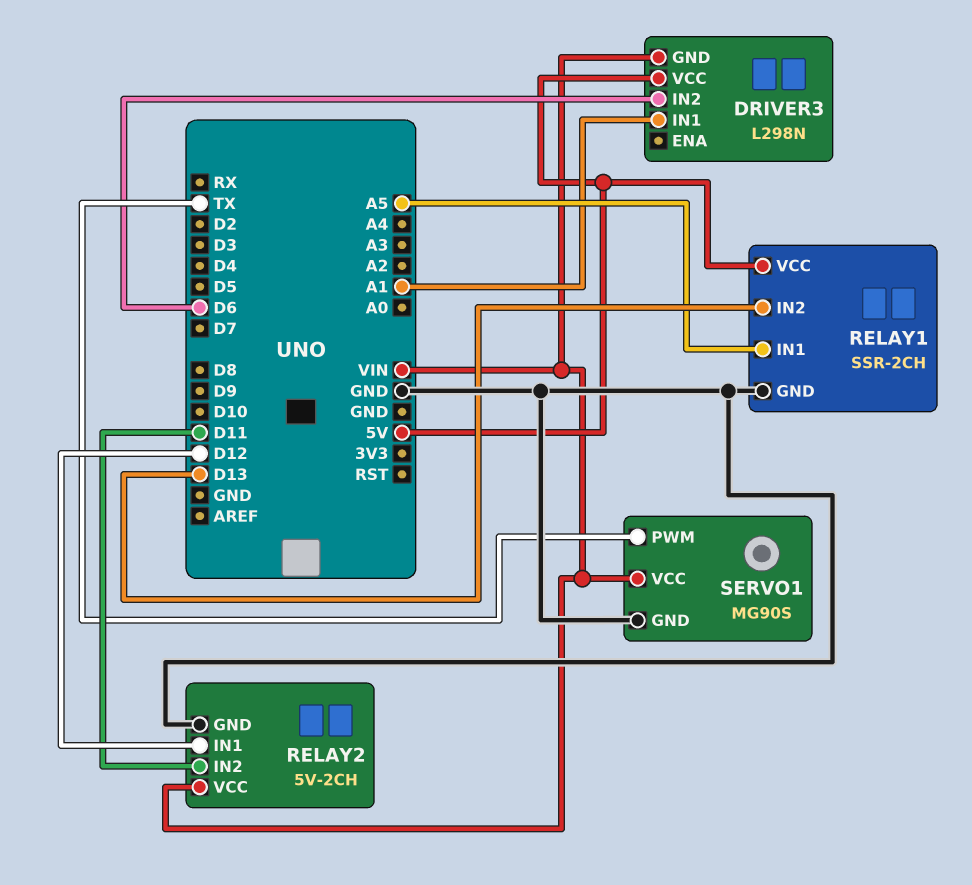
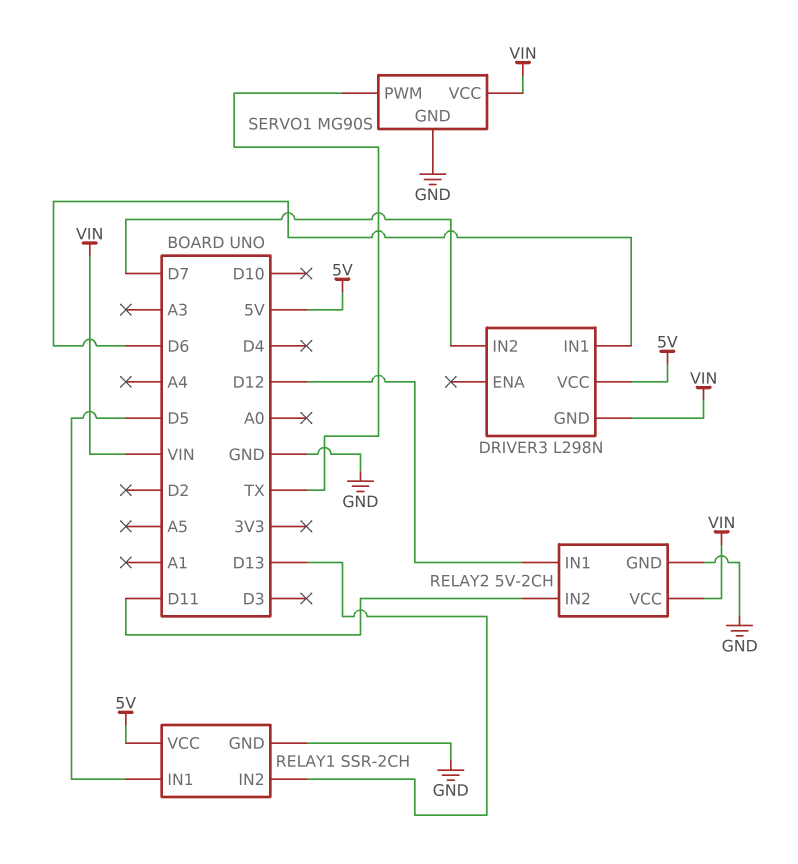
DRIVER3 pin IN1: A1 -> D6
DRIVER3 pin IN2: D6 -> D7
RELAY1 pin IN1: A5 -> D5

